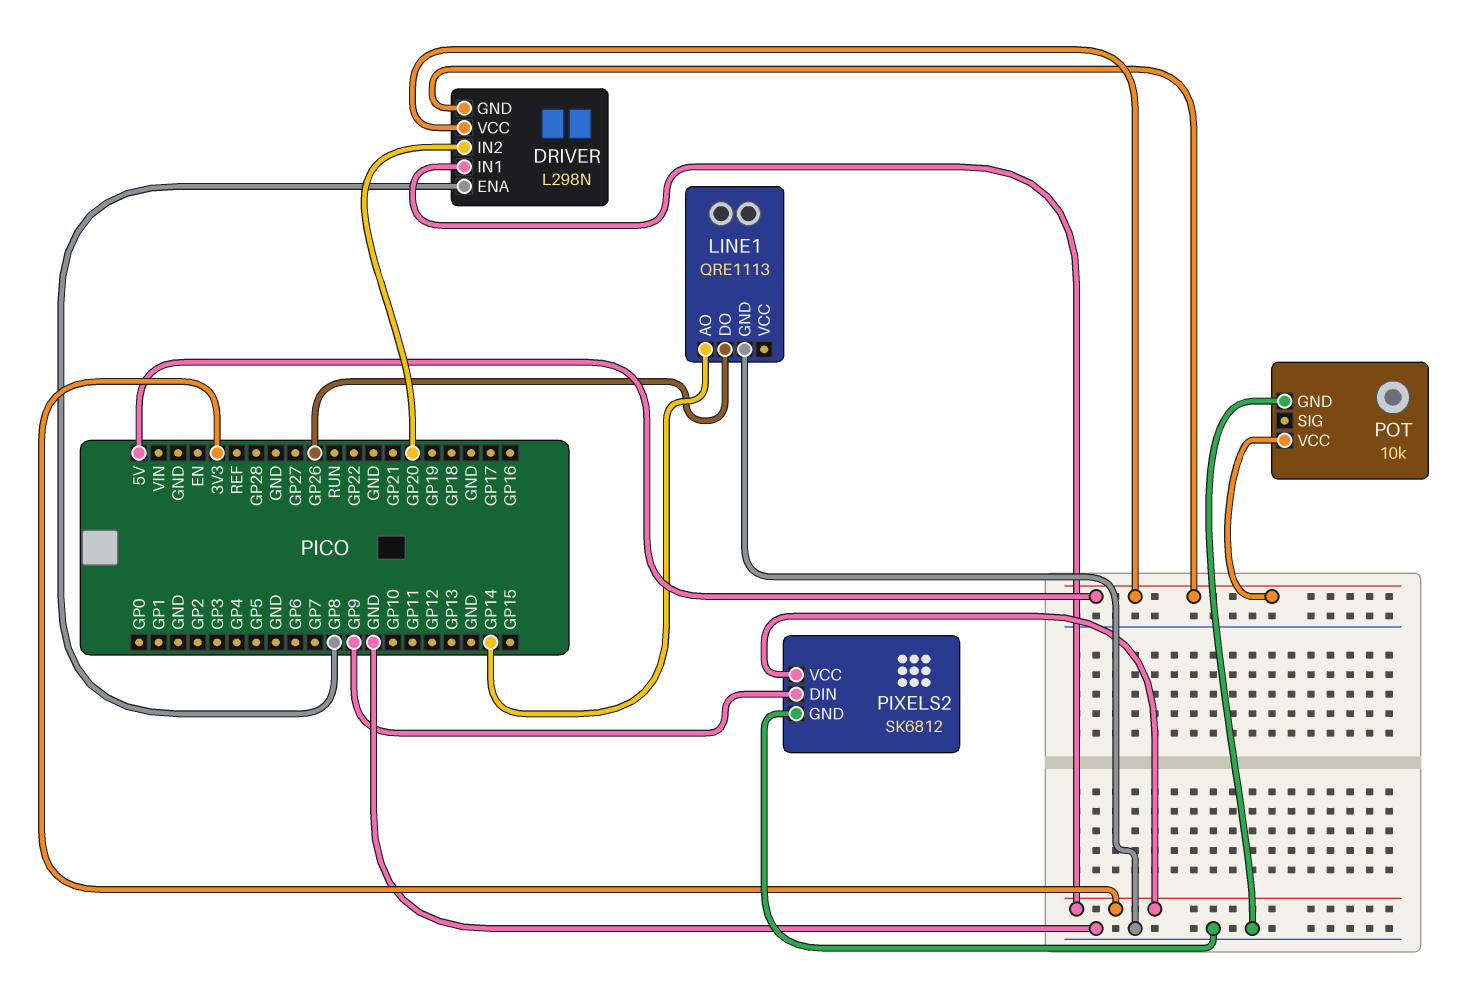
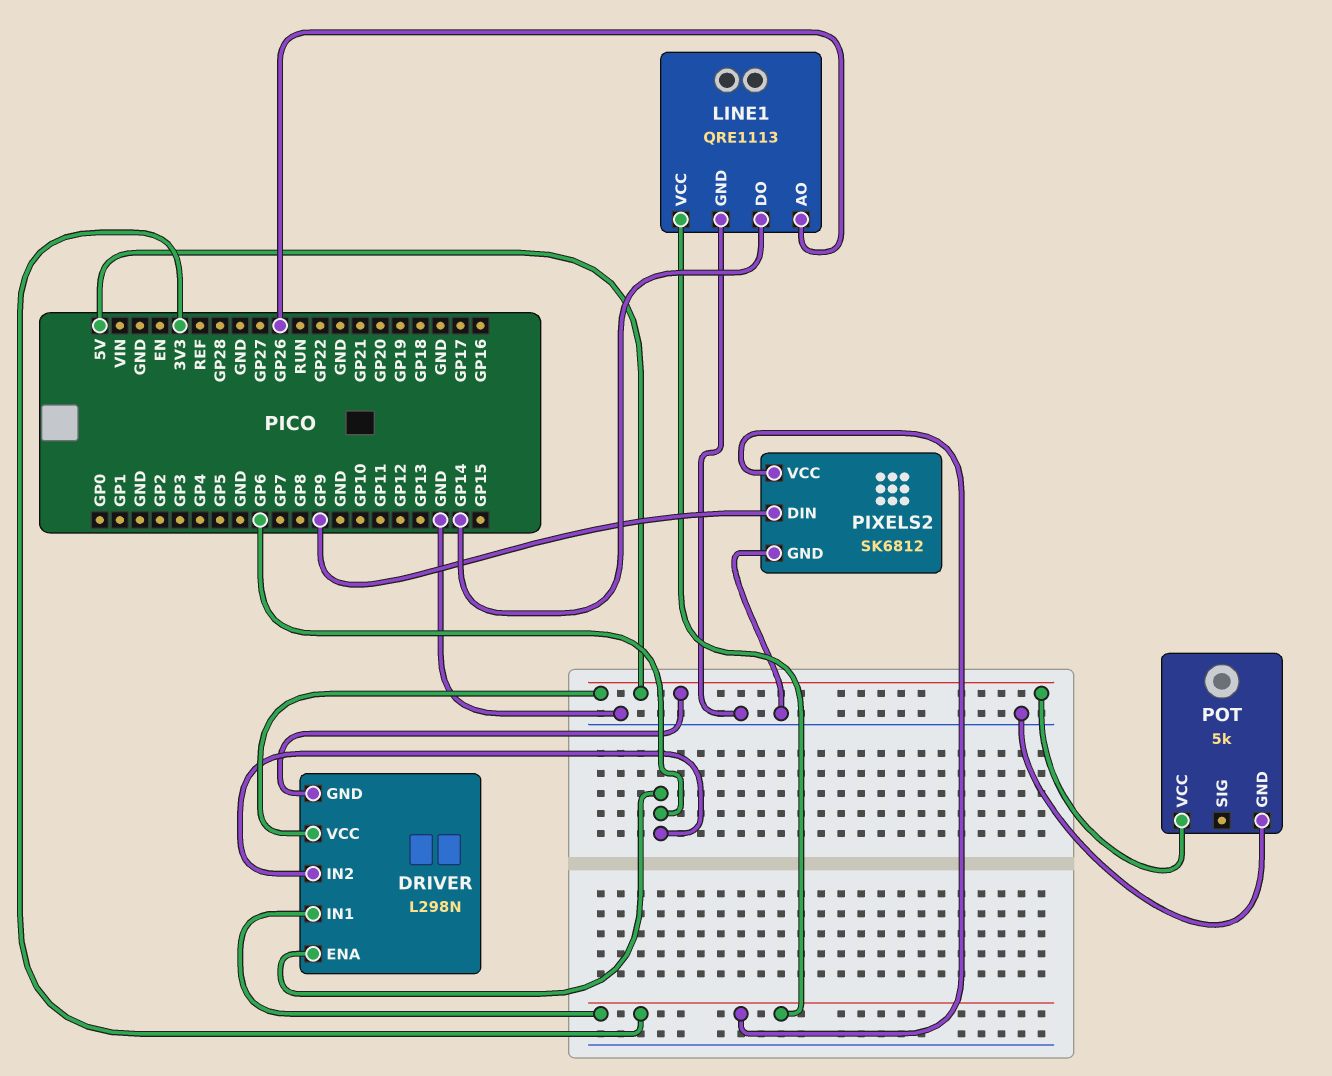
DRIVER pin ENA: GP8 -> GP6
DRIVER pin IN2: GP20 -> GP6
LINE1 pin AO: GP14 -> GP26
LINE1 pin DO: GP26 -> GP14
LINE1 pin VCC: none -> 3V3
POT: 10k -> 5k

